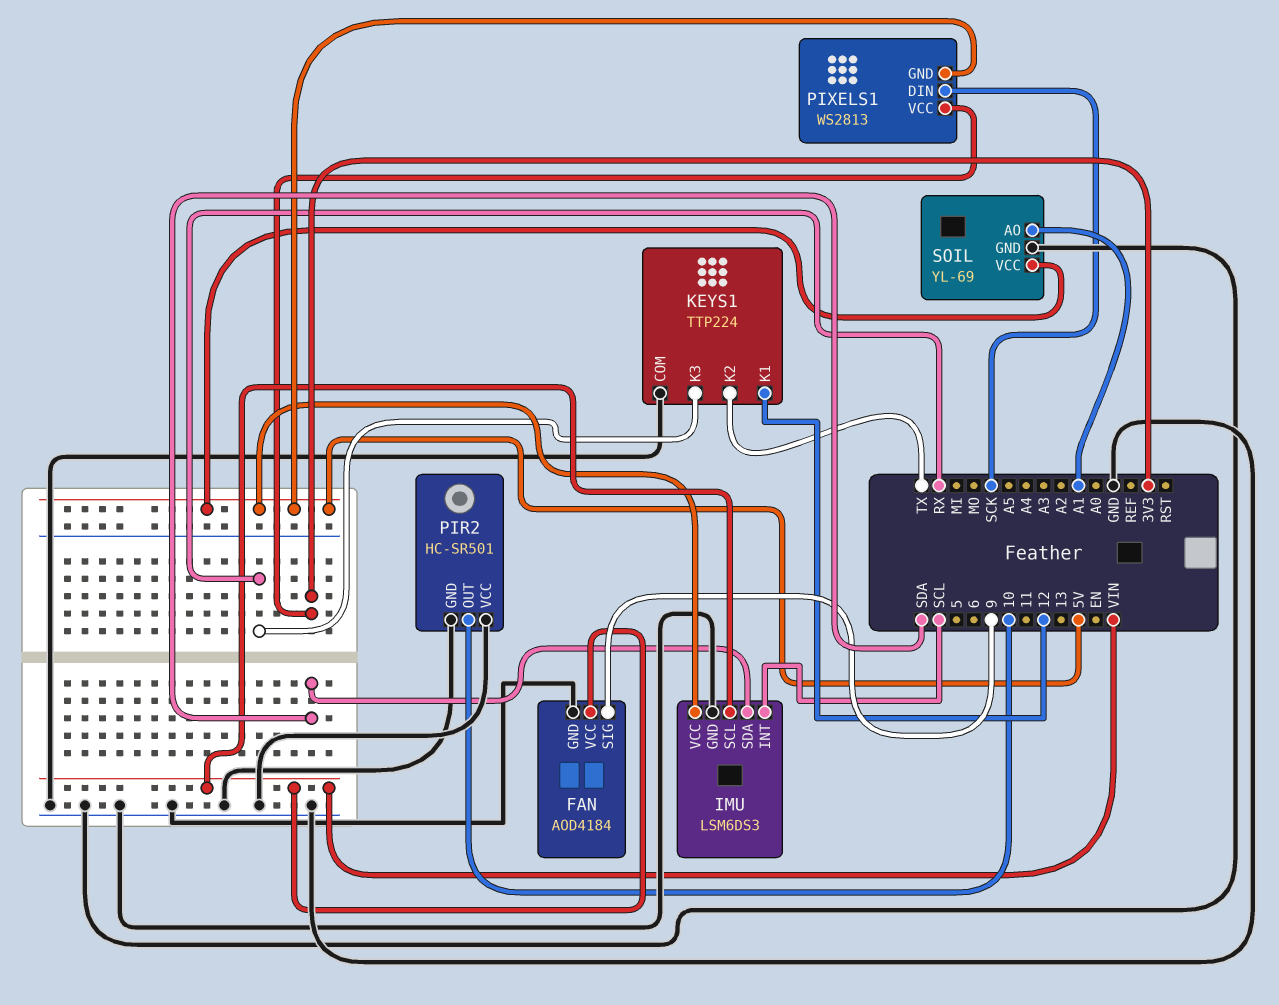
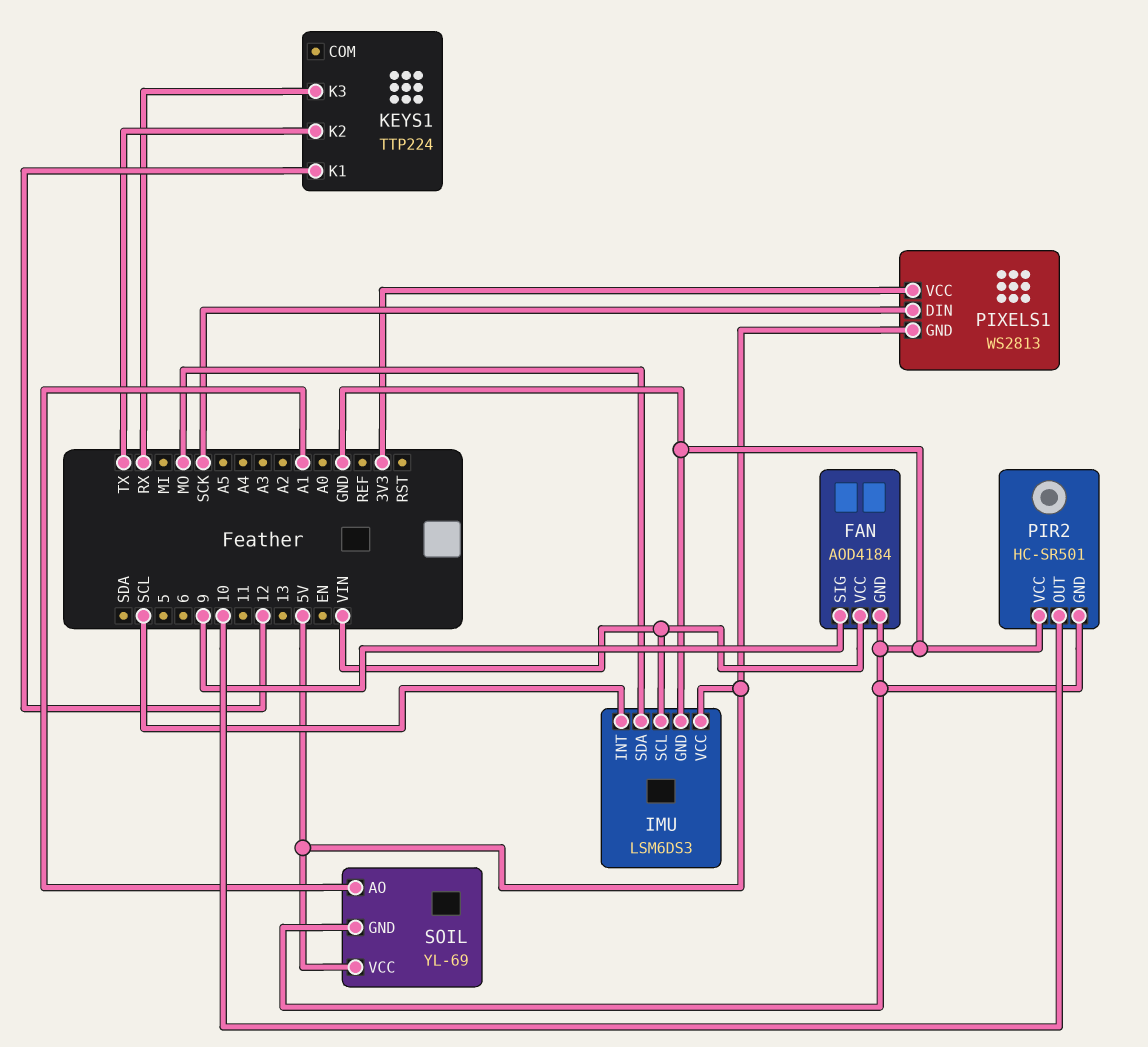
IMU pin SDA: SDA -> MO
KEYS1 pin COM: GND -> none

